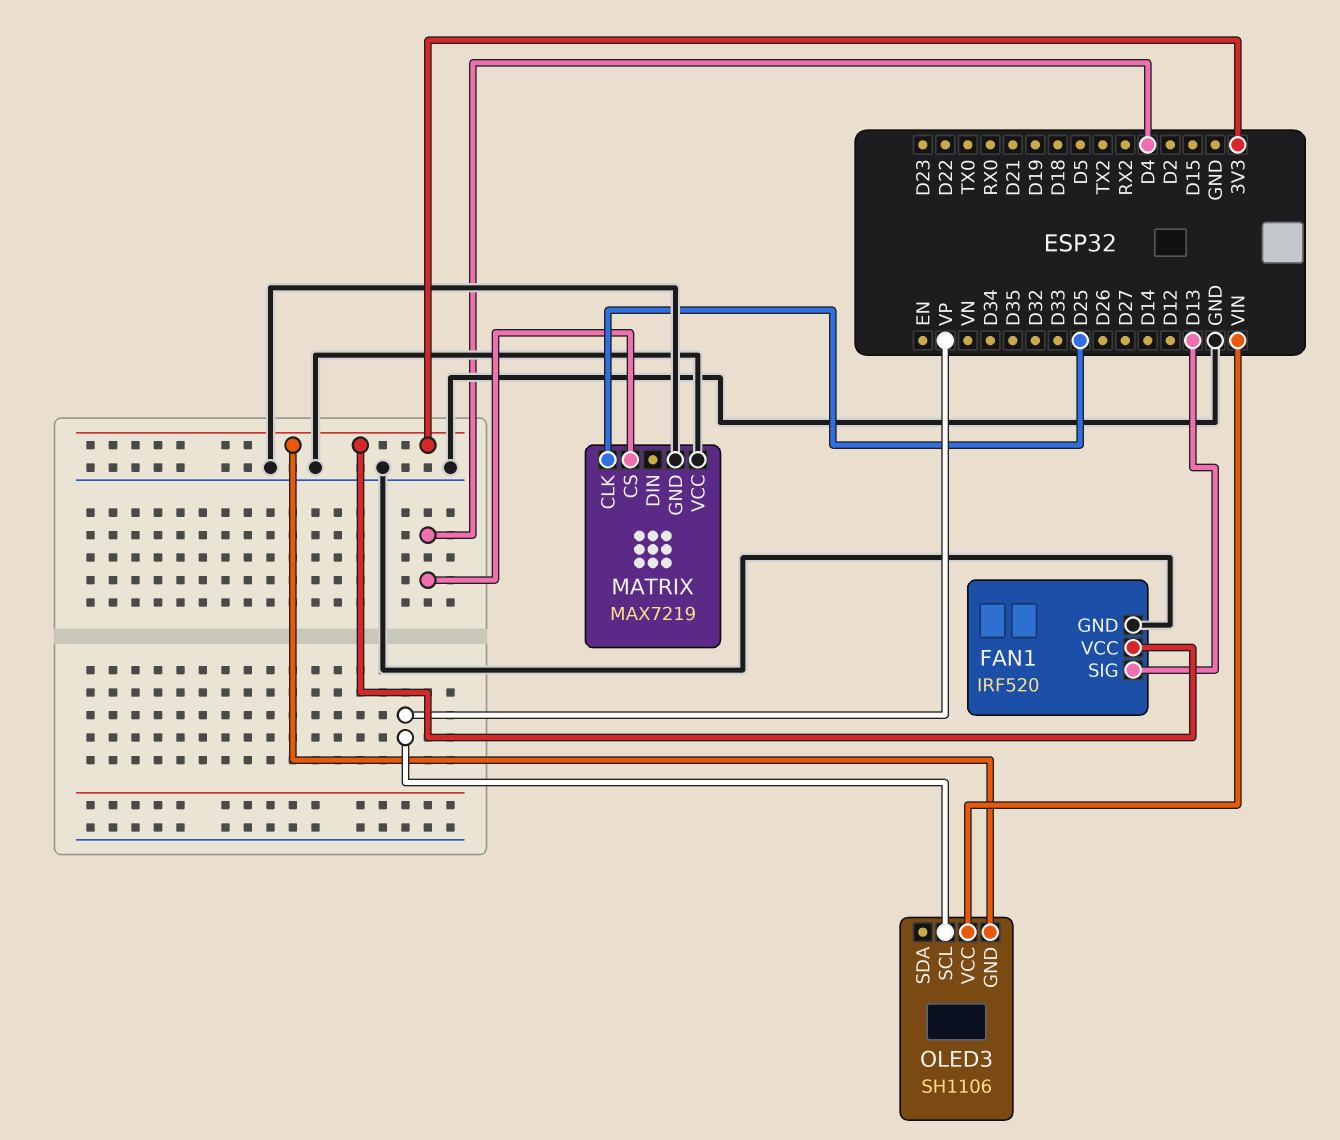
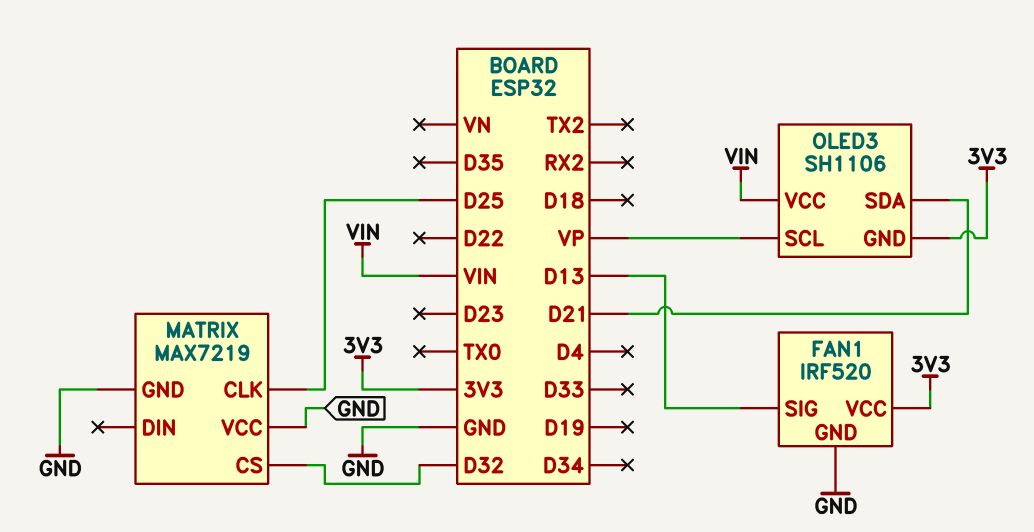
MATRIX pin CS: D4 -> D32
OLED3 pin SDA: none -> D21

